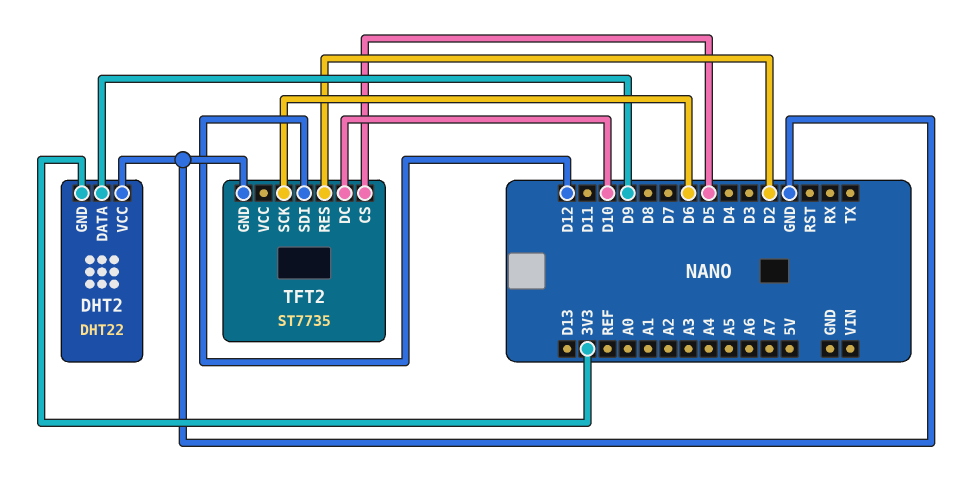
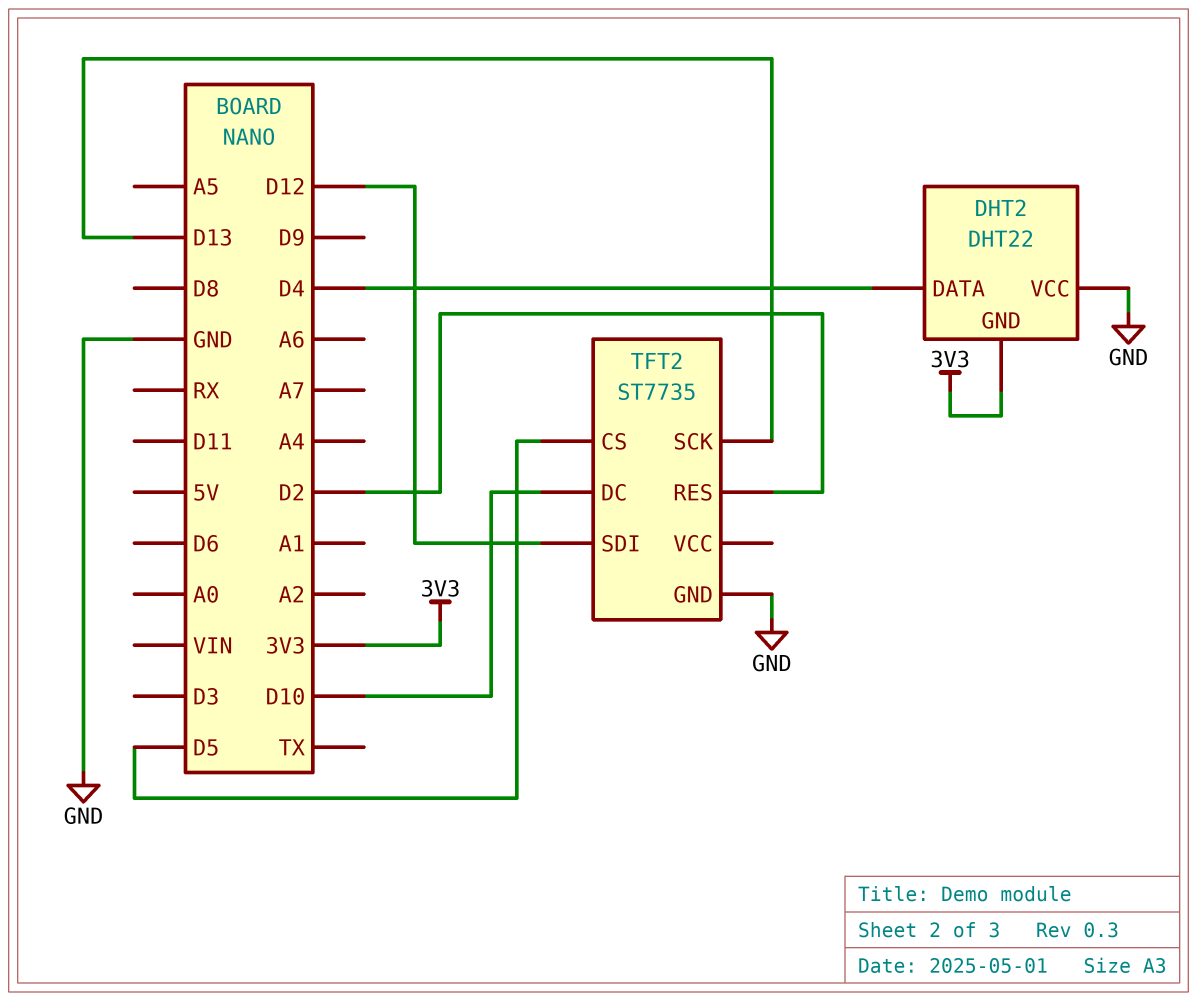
DHT2 pin DATA: D9 -> D4
TFT2 pin SCK: D6 -> D13

